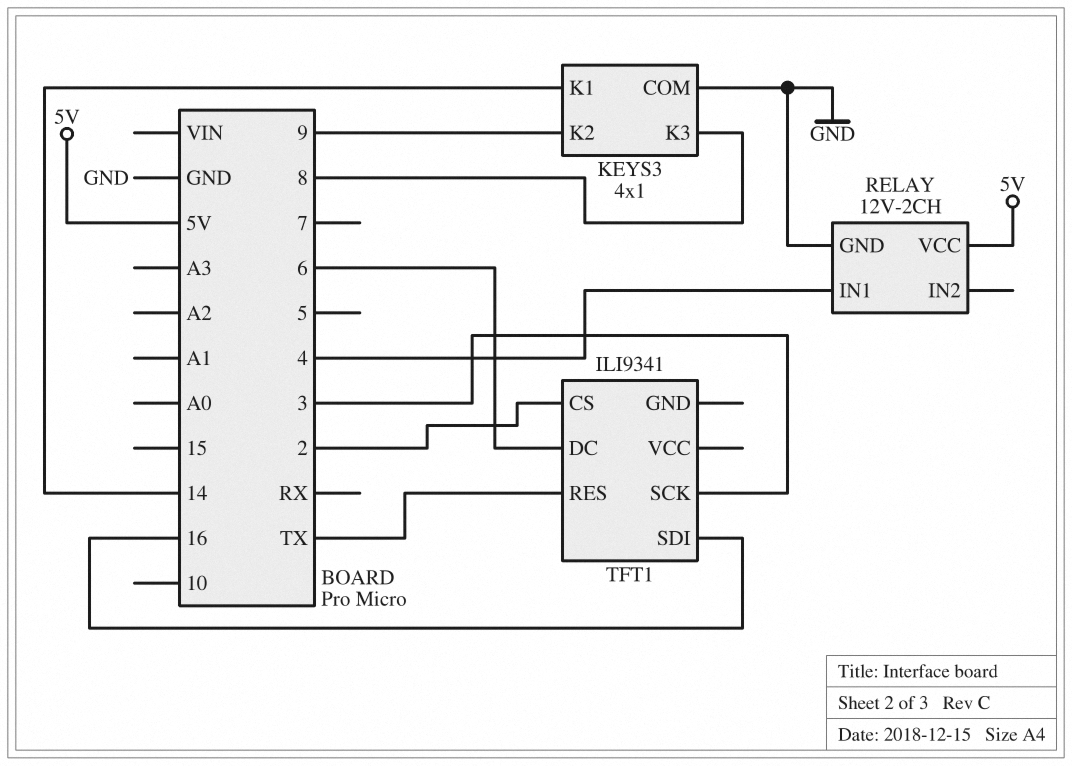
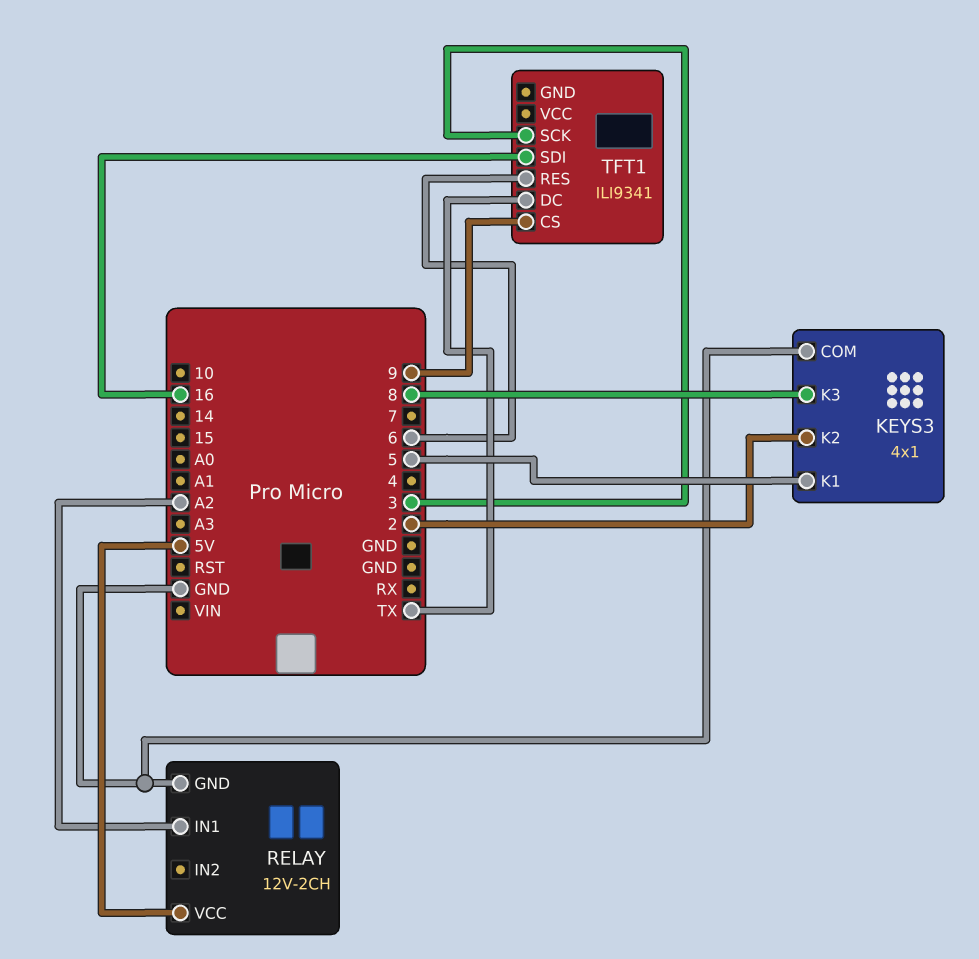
KEYS3 pin K1: 14 -> 5
KEYS3 pin K2: 9 -> 2
RELAY pin IN1: 4 -> A2
TFT1 pin CS: 2 -> 9
TFT1 pin DC: 6 -> TX
TFT1 pin RES: TX -> 6

